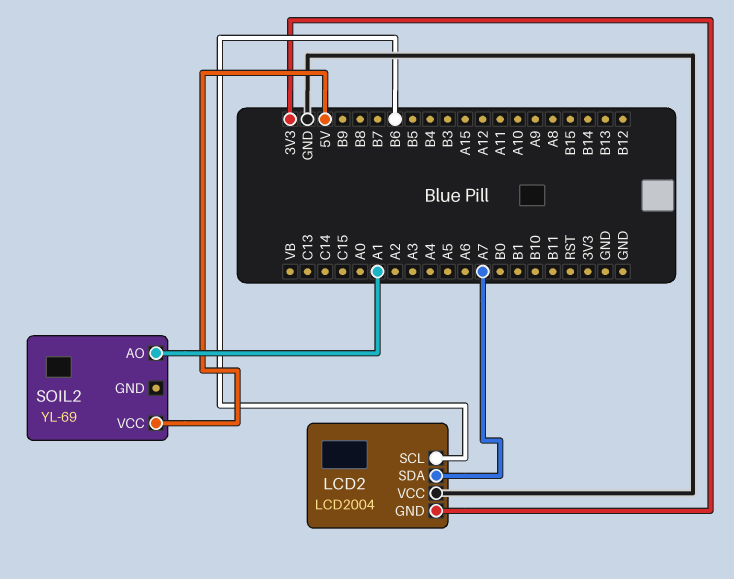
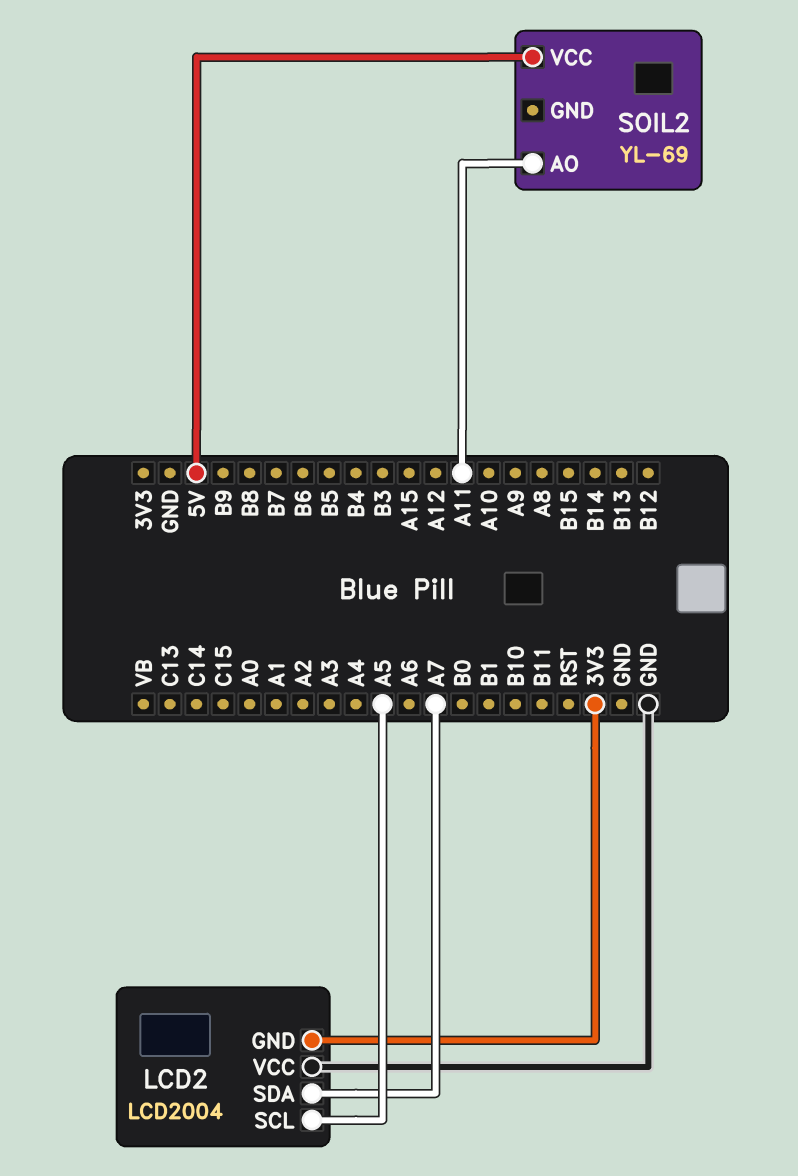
LCD2 pin SCL: B6 -> A5
SOIL2 pin AO: A1 -> A11

